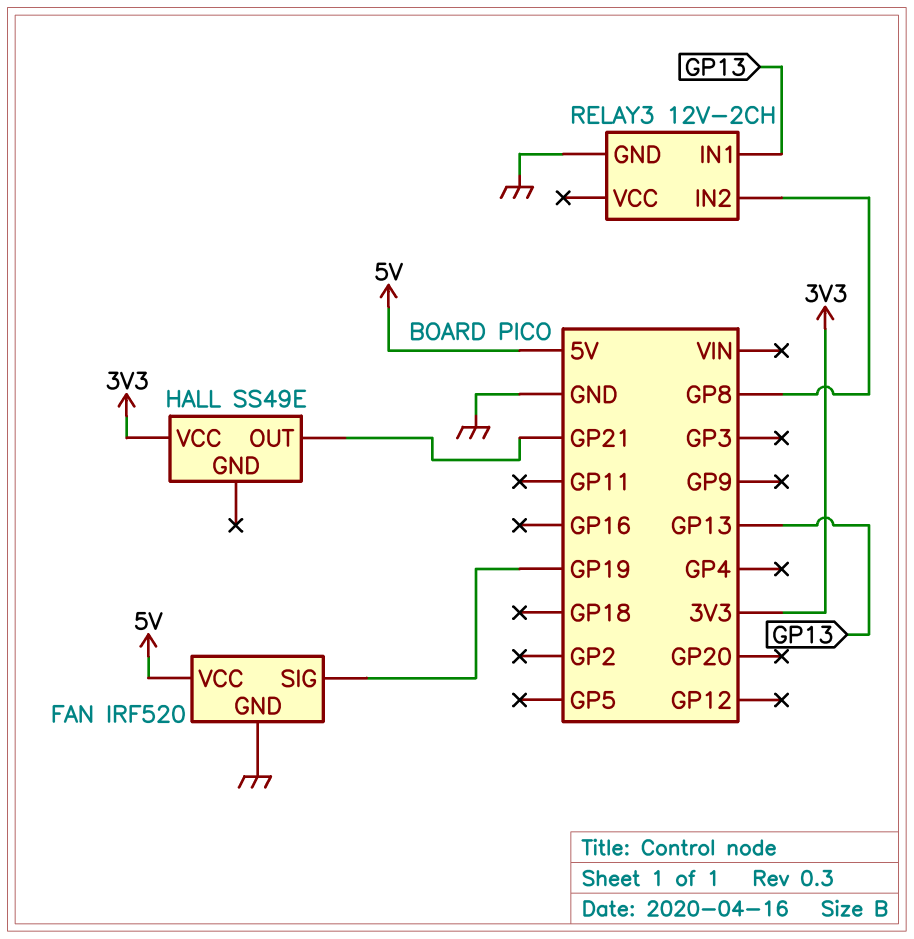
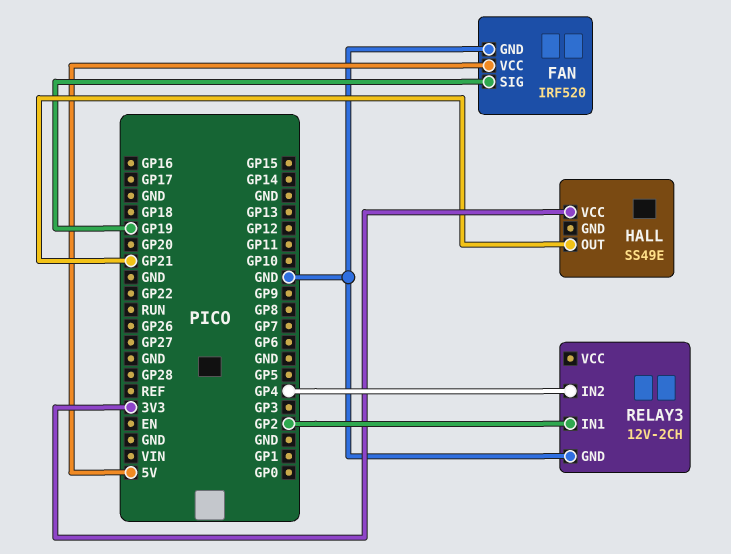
RELAY3 pin IN1: GP13 -> GP2
RELAY3 pin IN2: GP8 -> GP4

